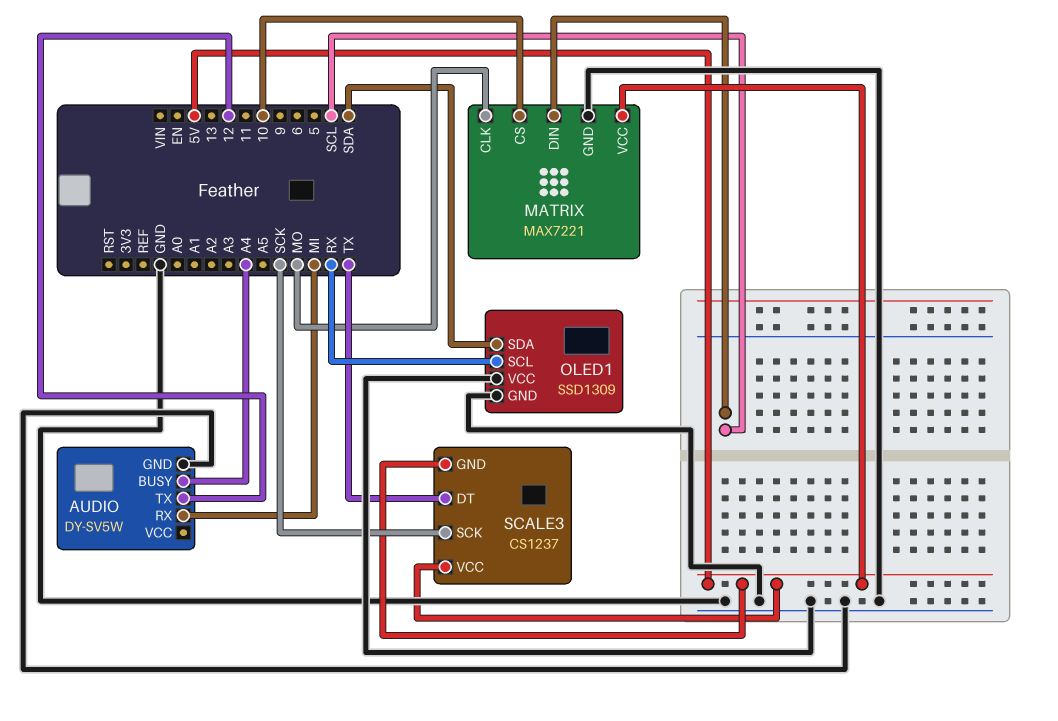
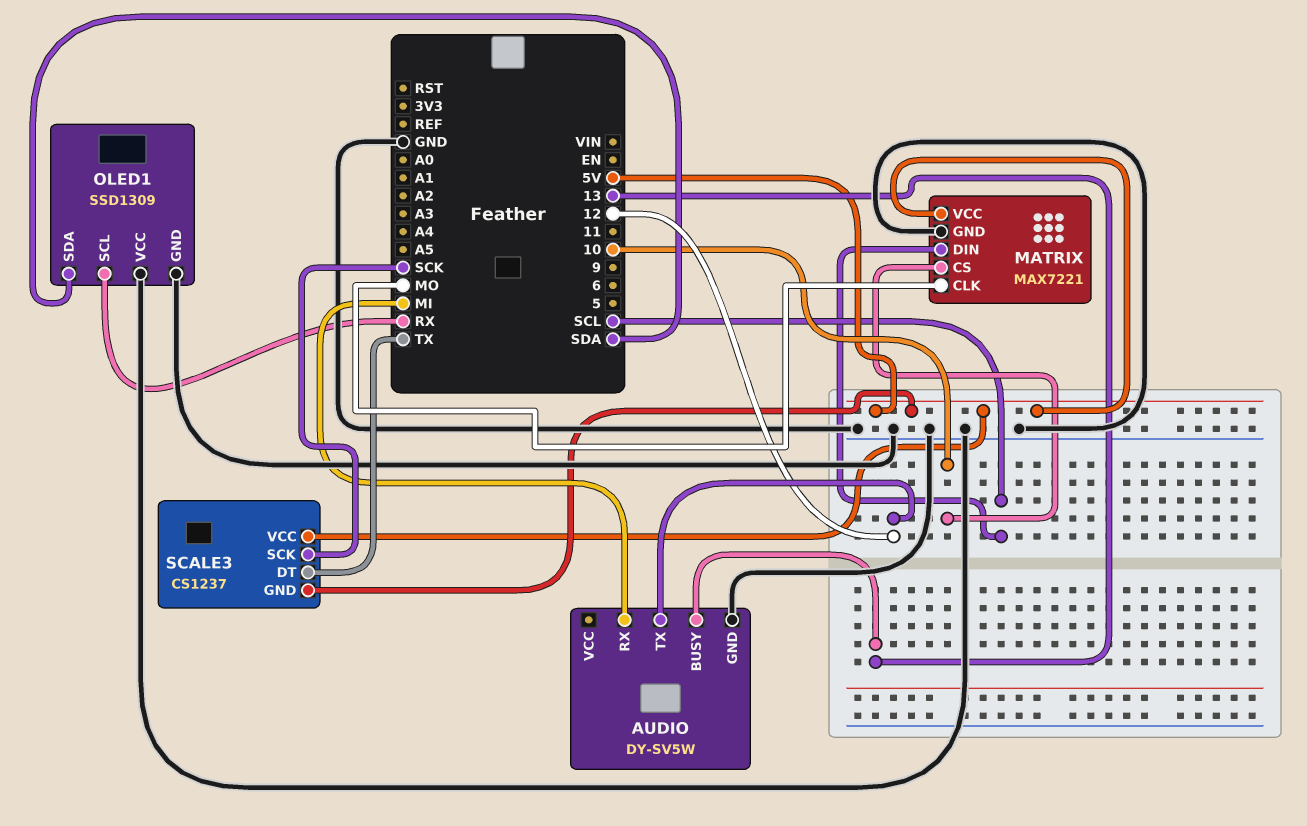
AUDIO pin BUSY: A4 -> 13

